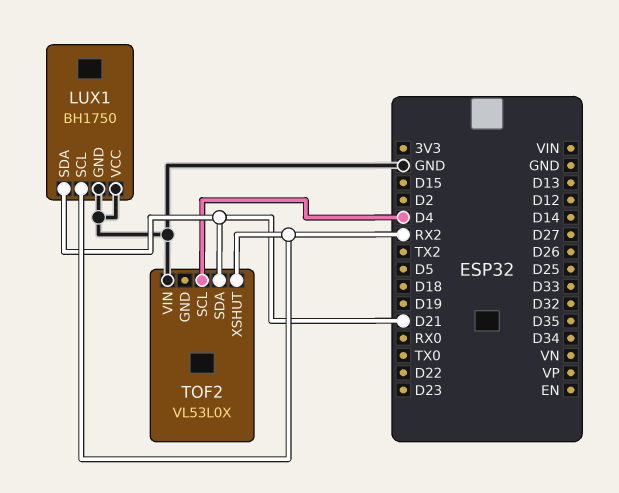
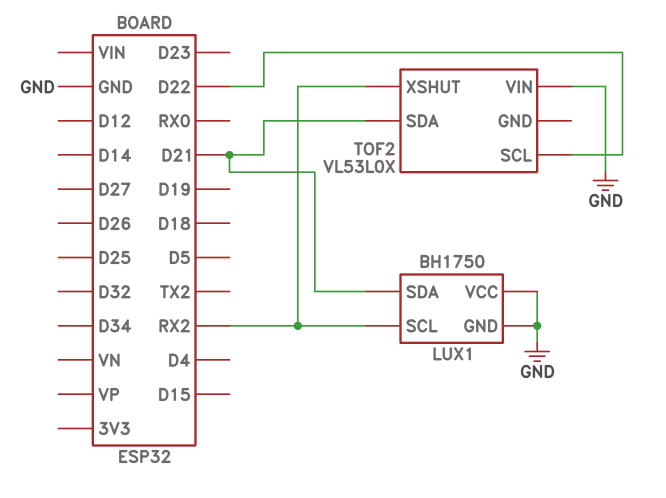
TOF2 pin SCL: D4 -> D22

